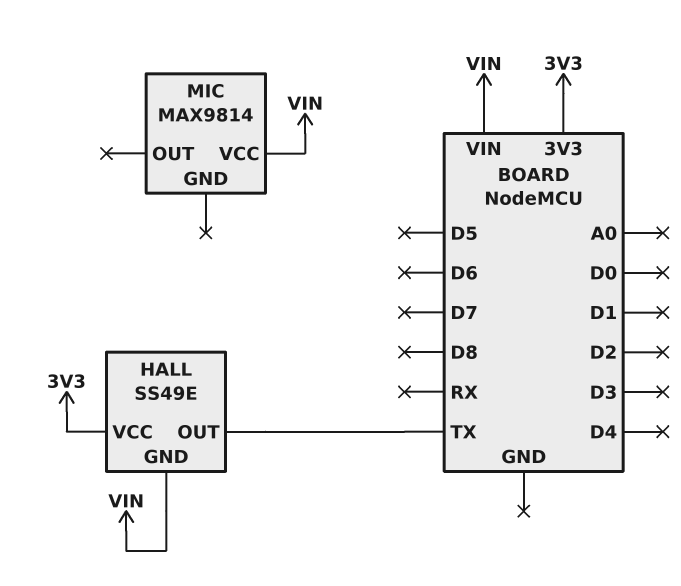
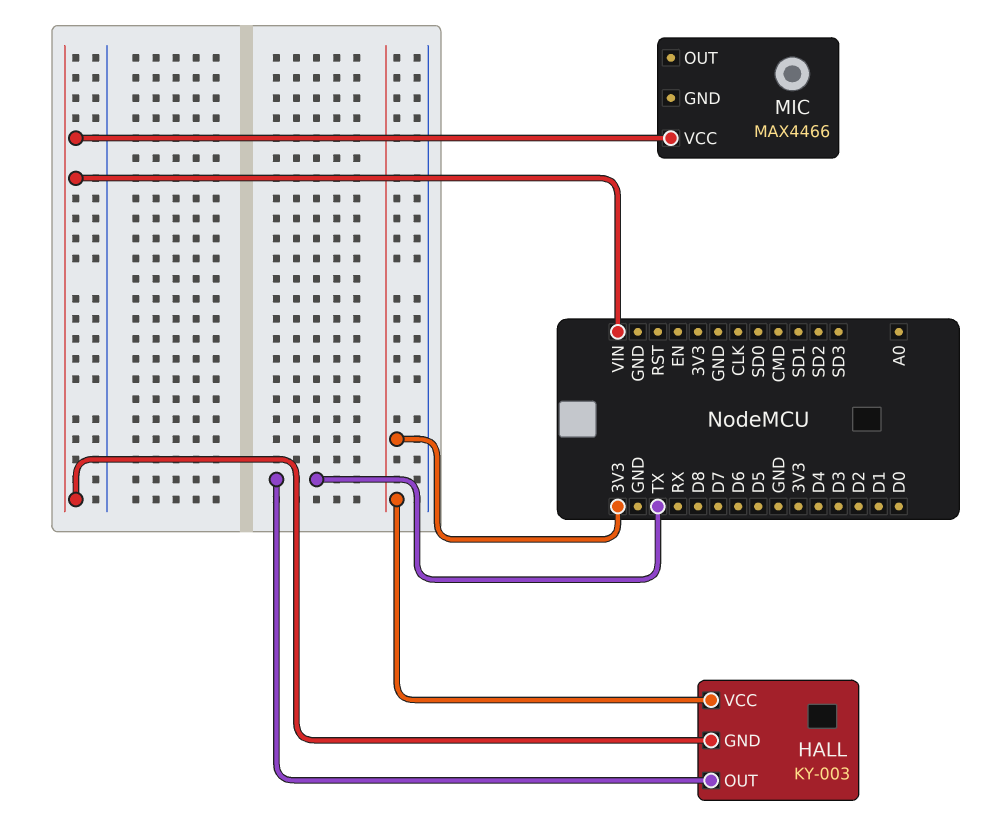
HALL: SS49E -> KY-003
MIC: MAX9814 -> MAX4466

